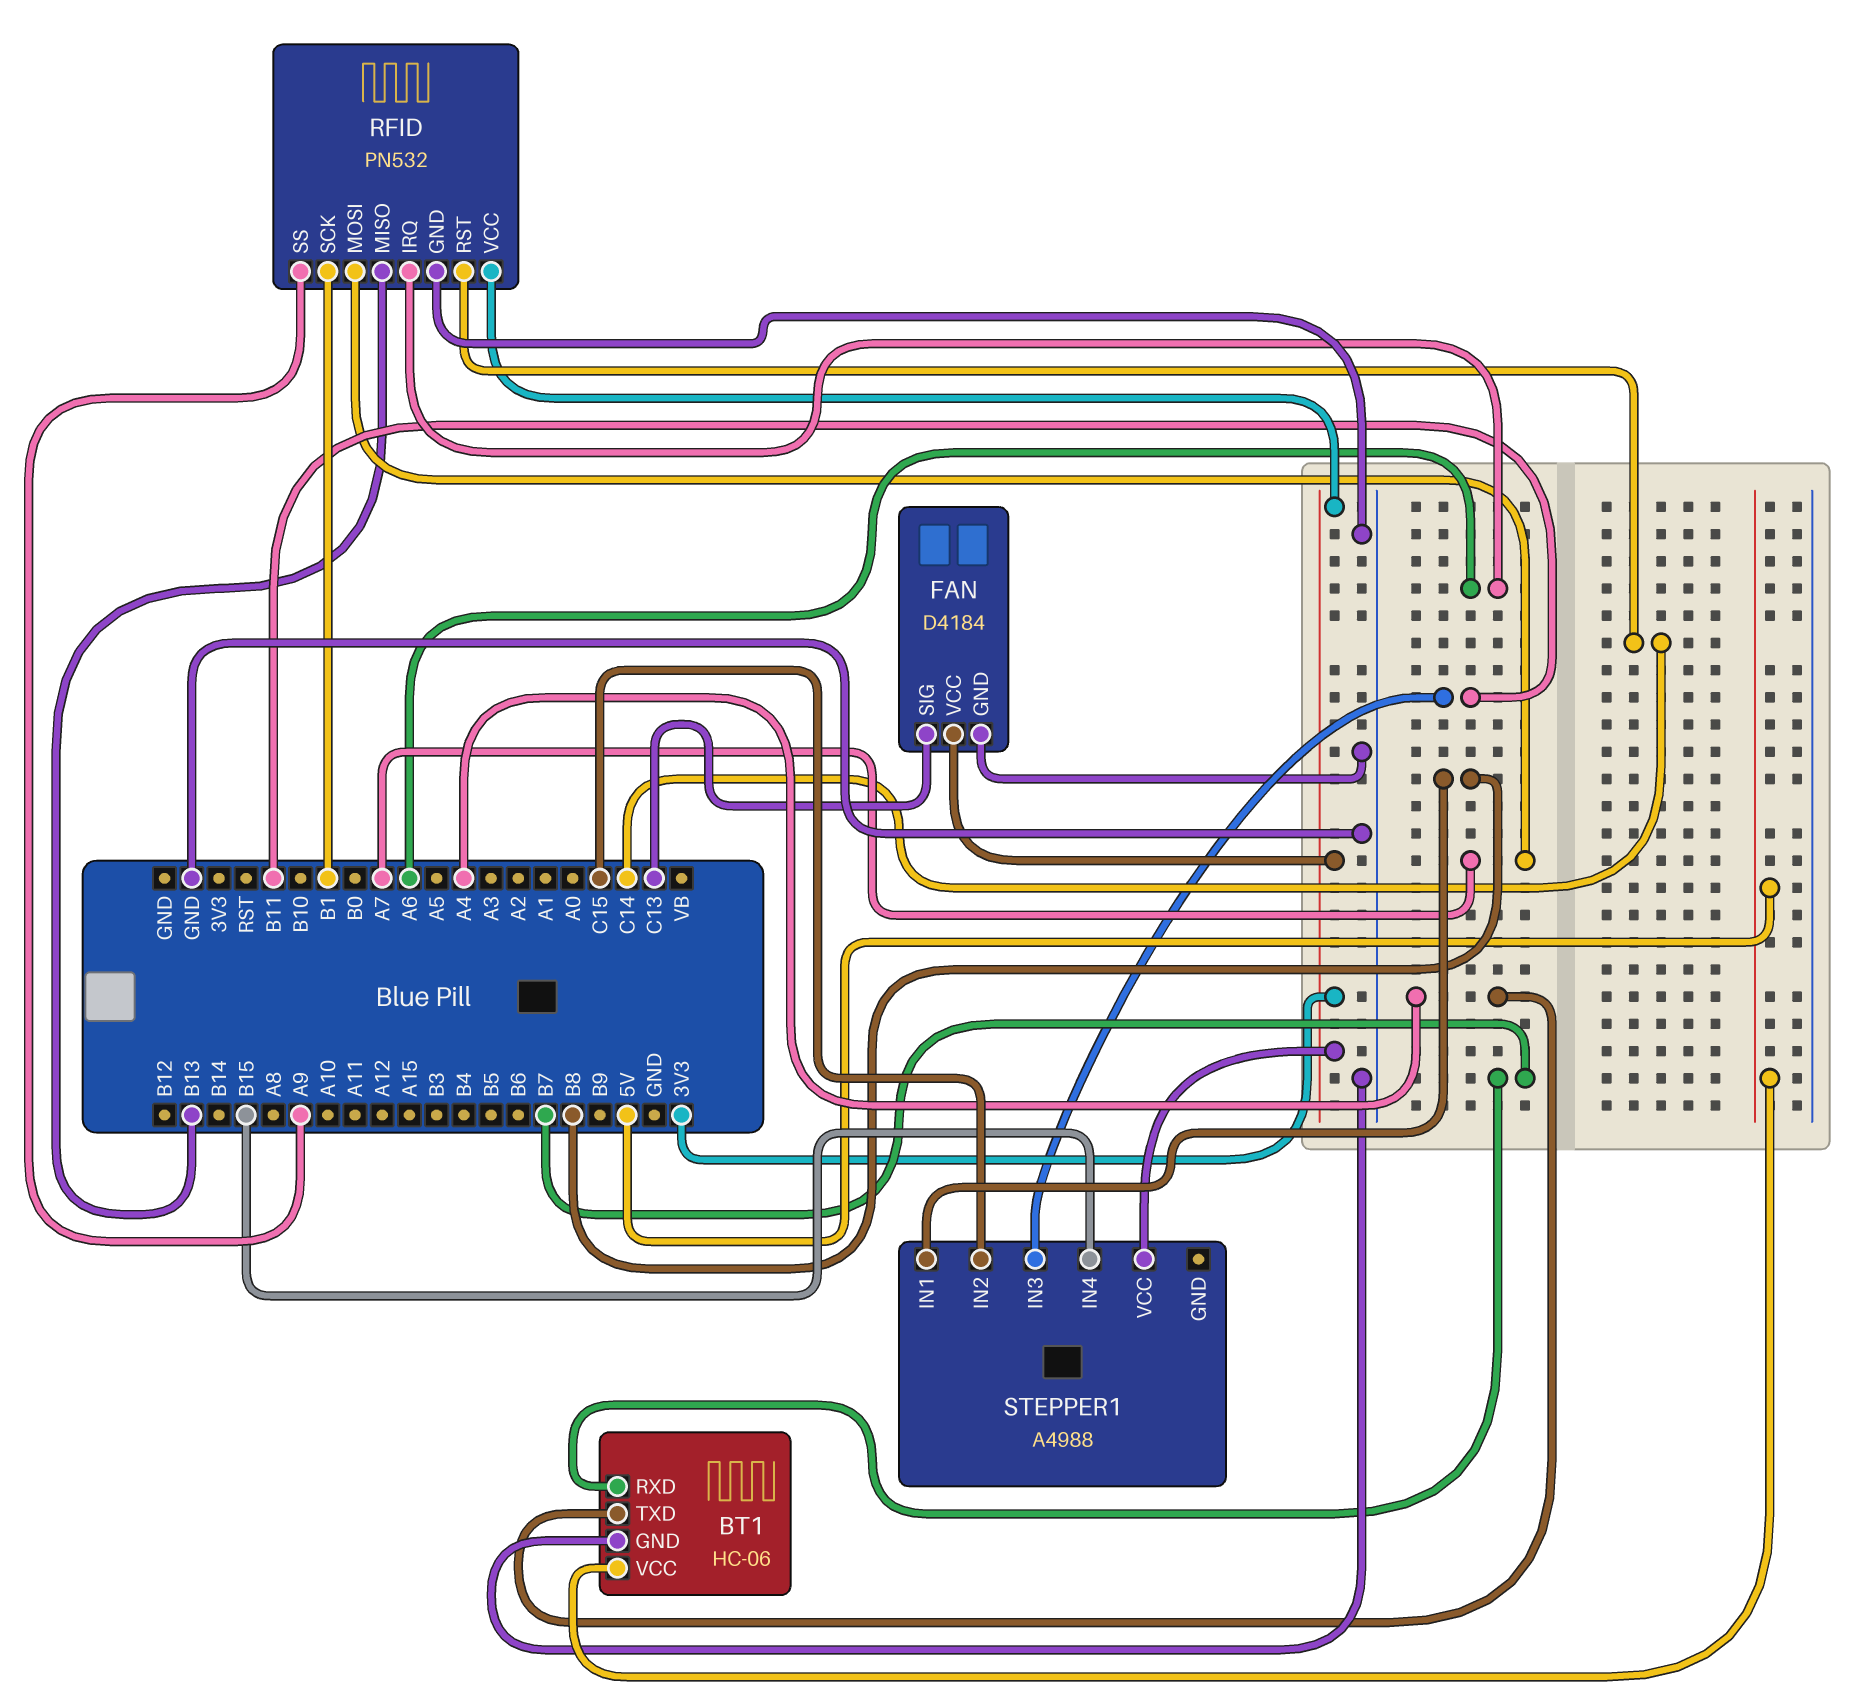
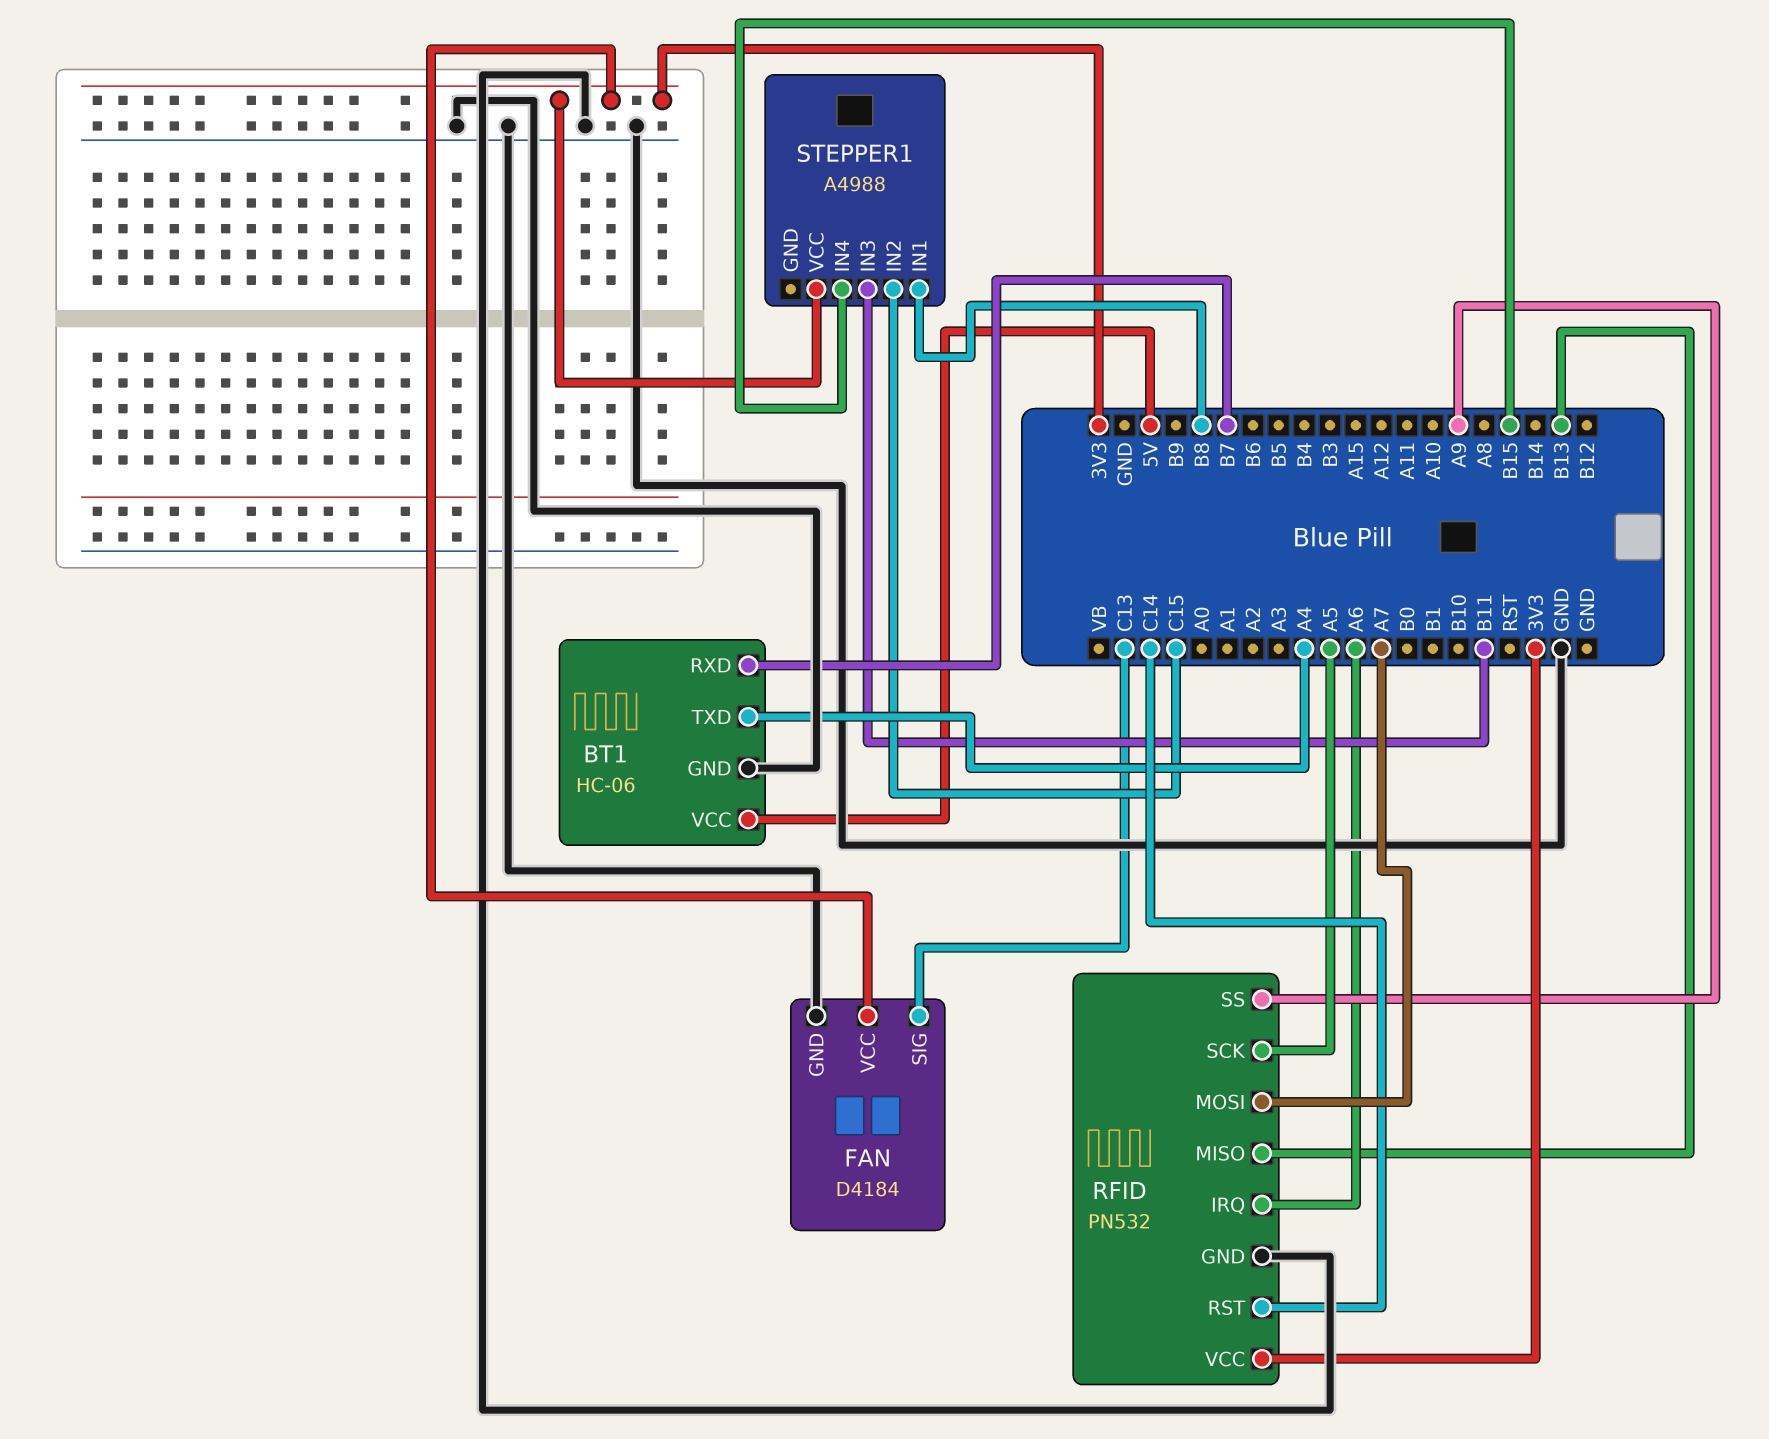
RFID pin SCK: B1 -> A5

